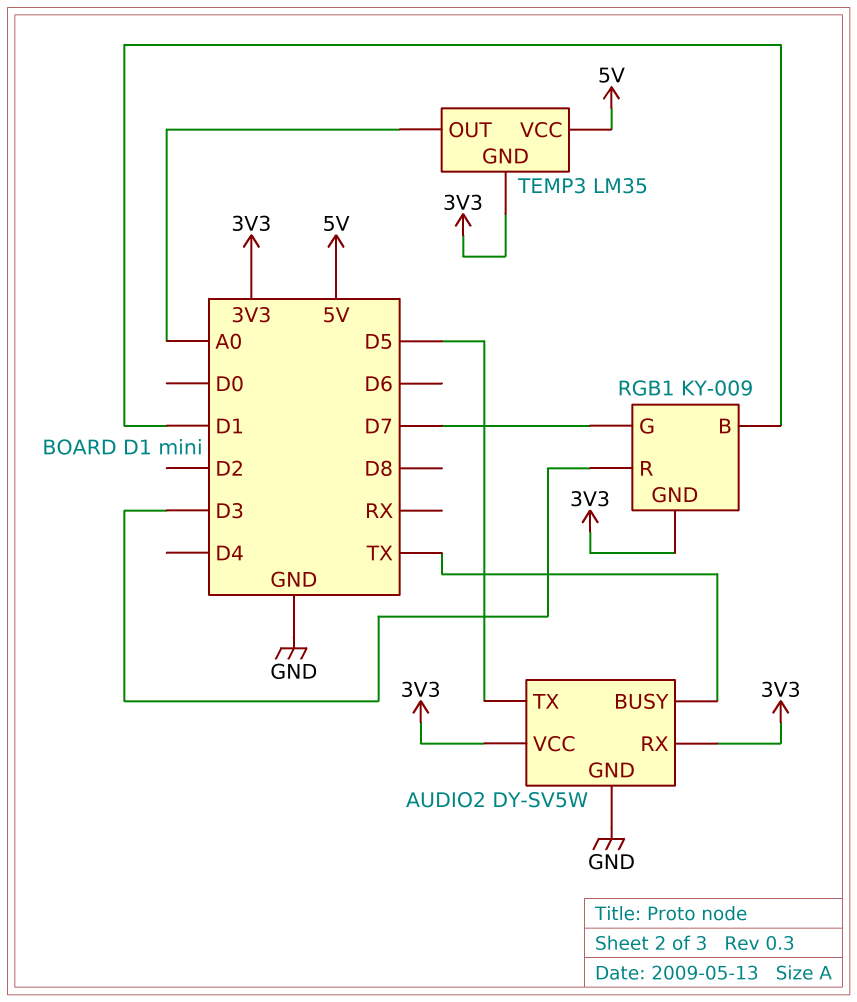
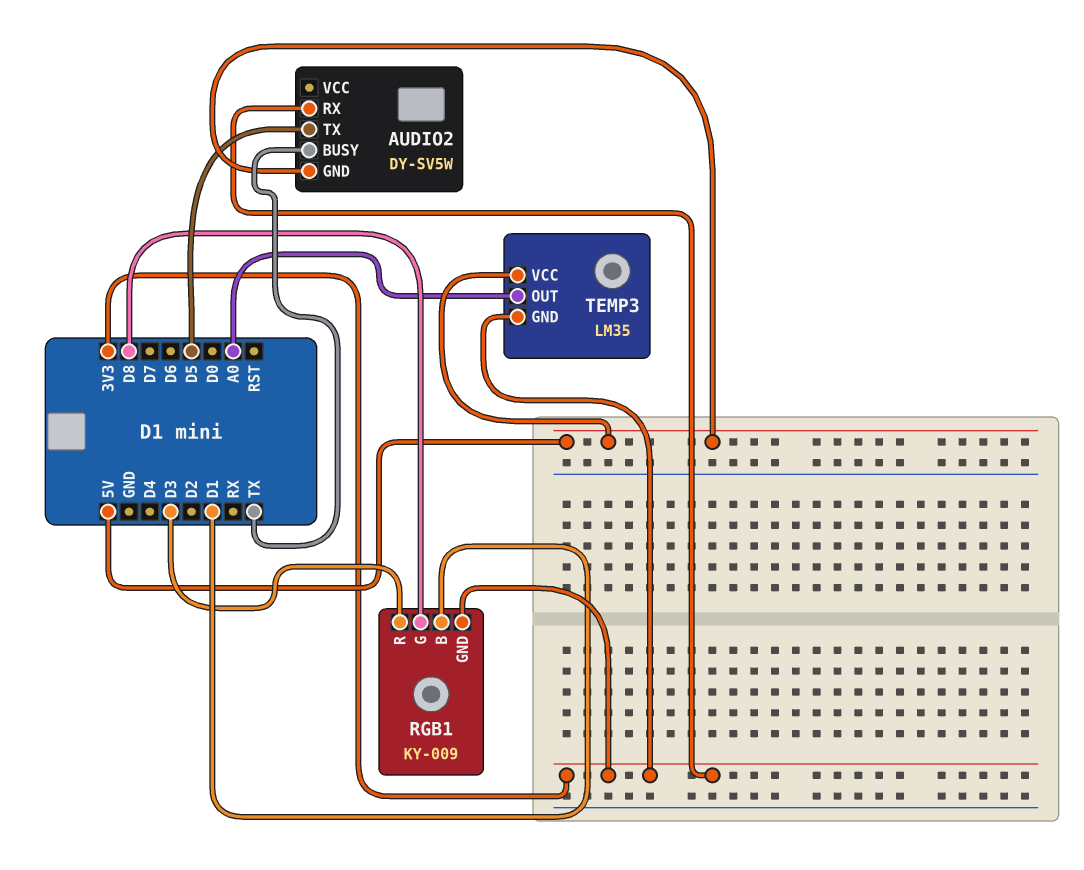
AUDIO2 pin GND: GND -> 5V
AUDIO2 pin VCC: 3V3 -> none
RGB1 pin G: D7 -> D8

